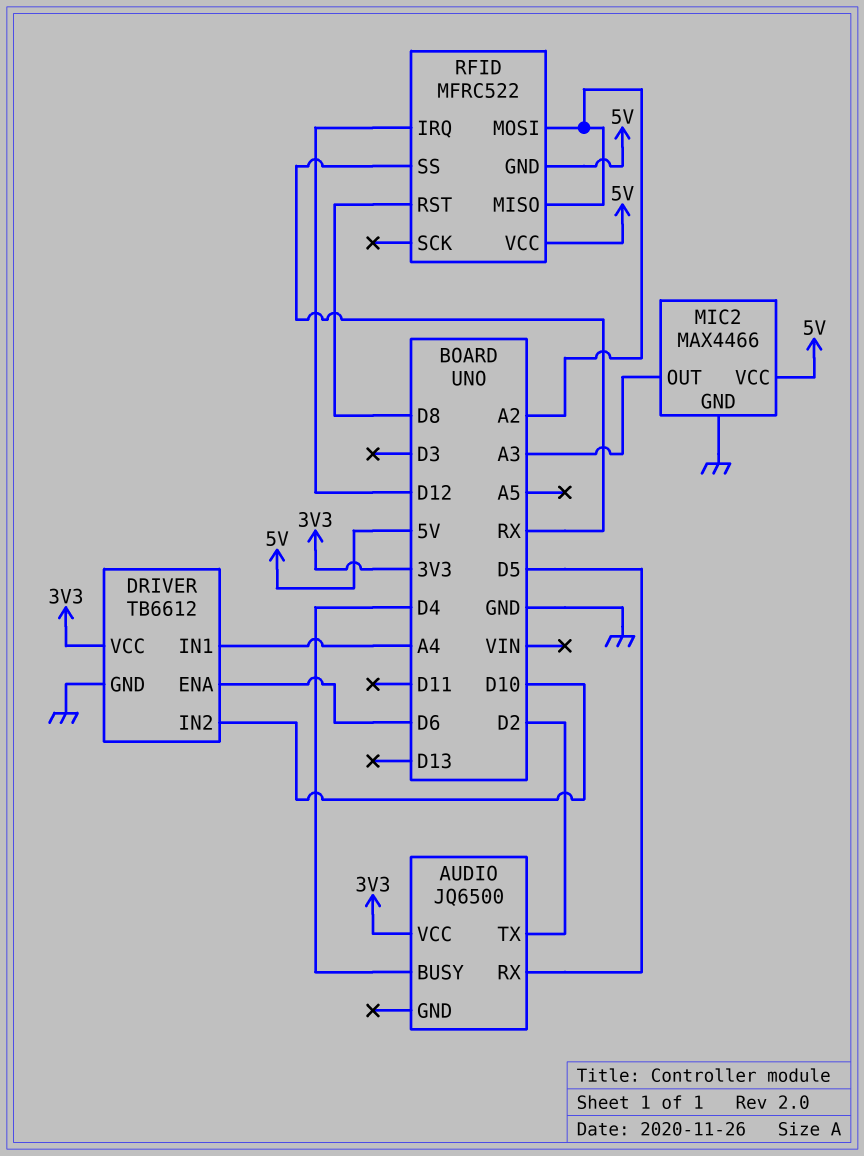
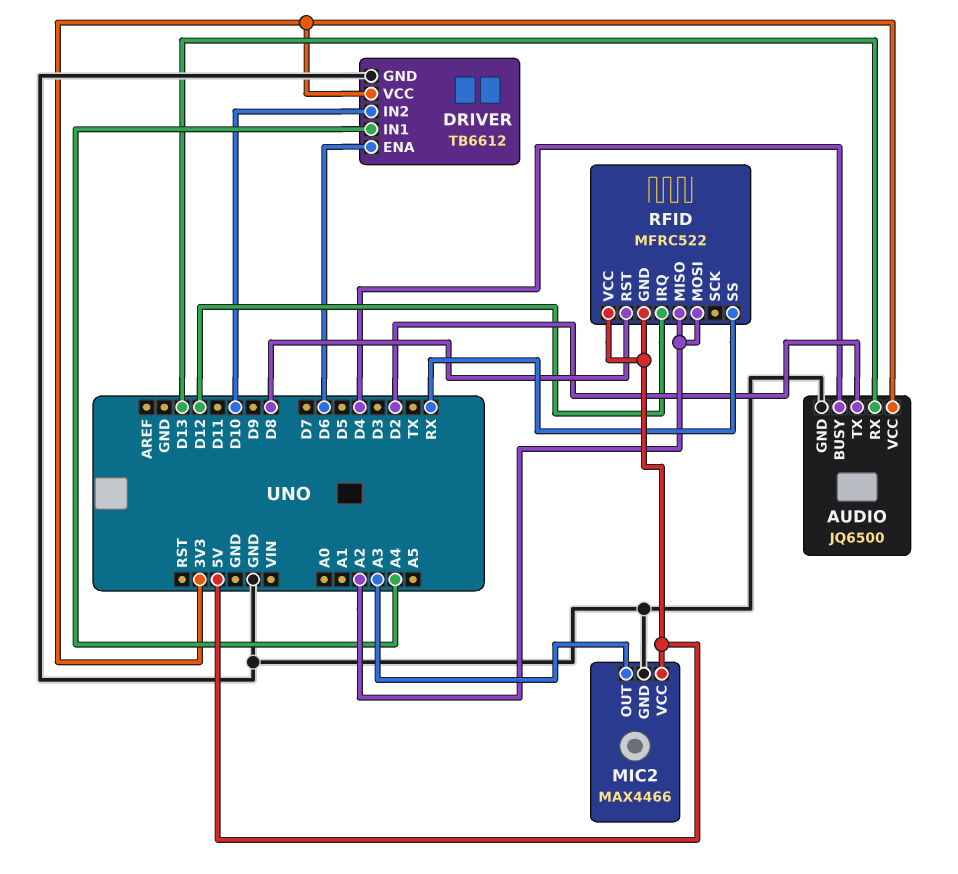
AUDIO pin GND: none -> GND
AUDIO pin RX: D5 -> D13

